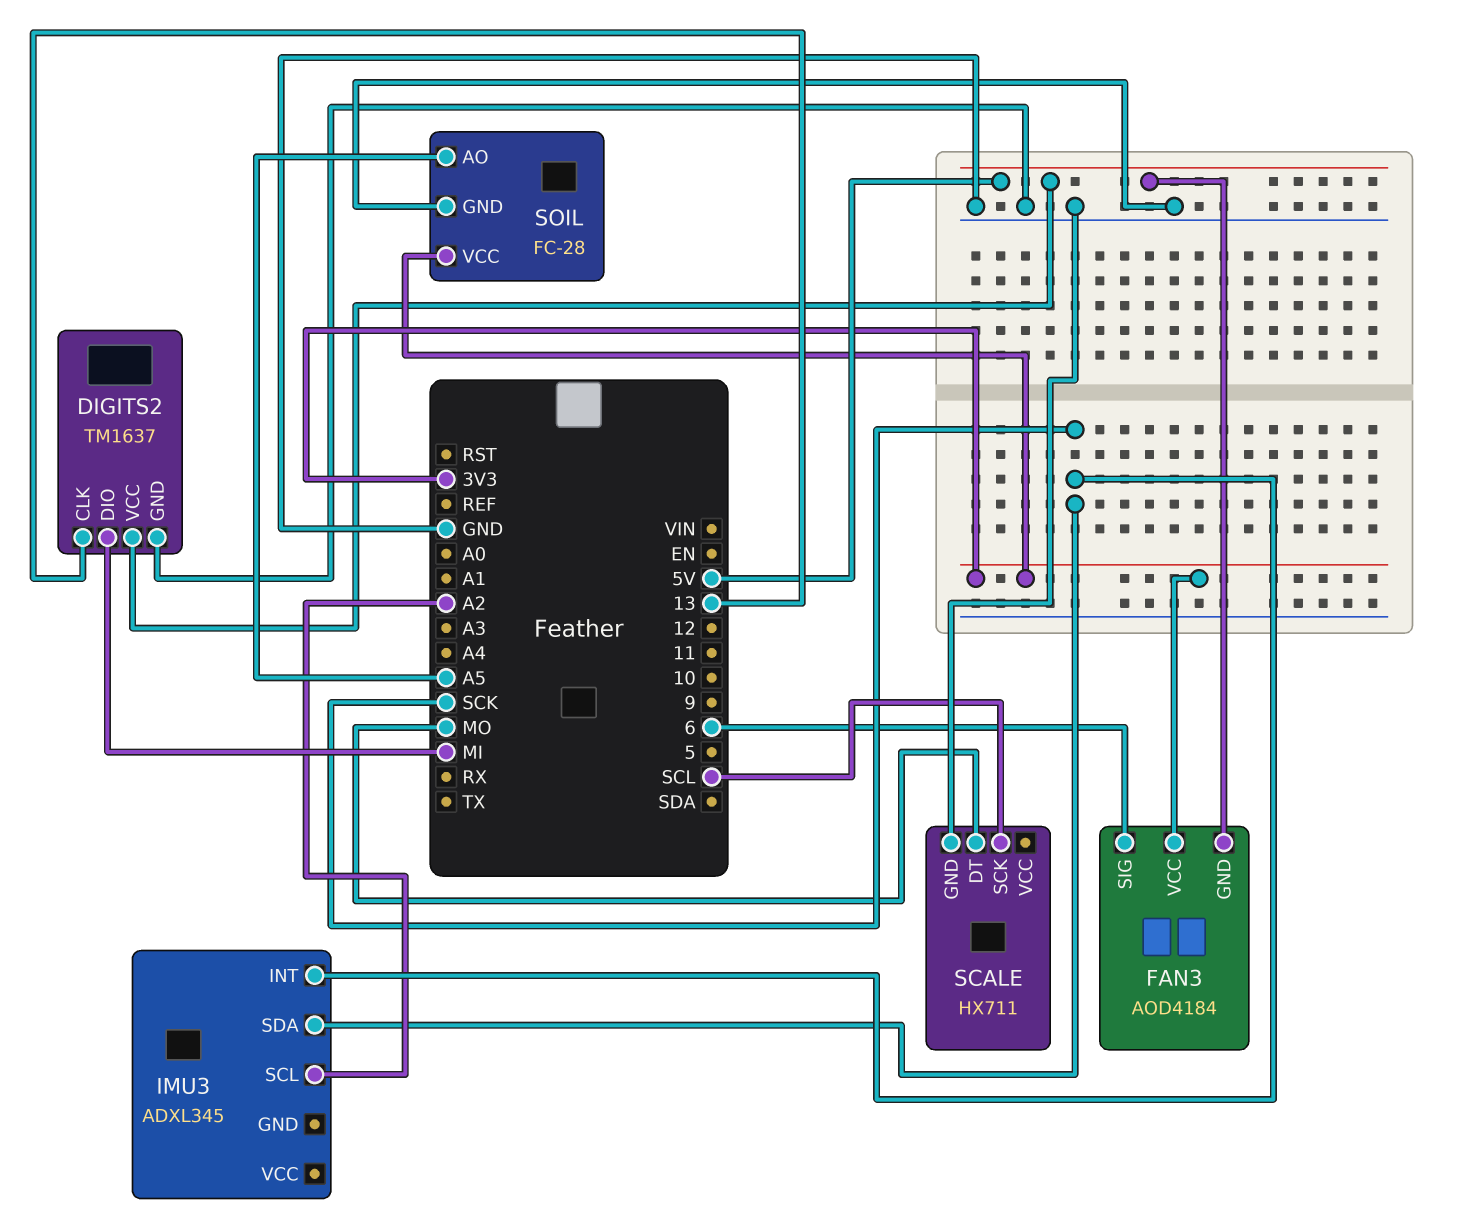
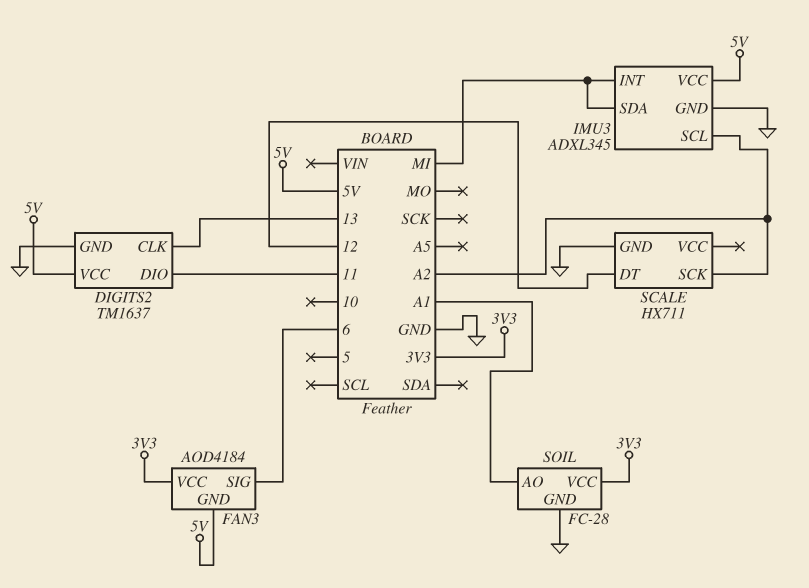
DIGITS2 pin DIO: MI -> 11
IMU3 pin GND: none -> GND
IMU3 pin INT: SCK -> MI
IMU3 pin SDA: SCK -> MI
IMU3 pin VCC: none -> 5V
SCALE pin DT: MO -> 12
SCALE pin SCK: SCL -> A2
SOIL pin AO: A5 -> A1

